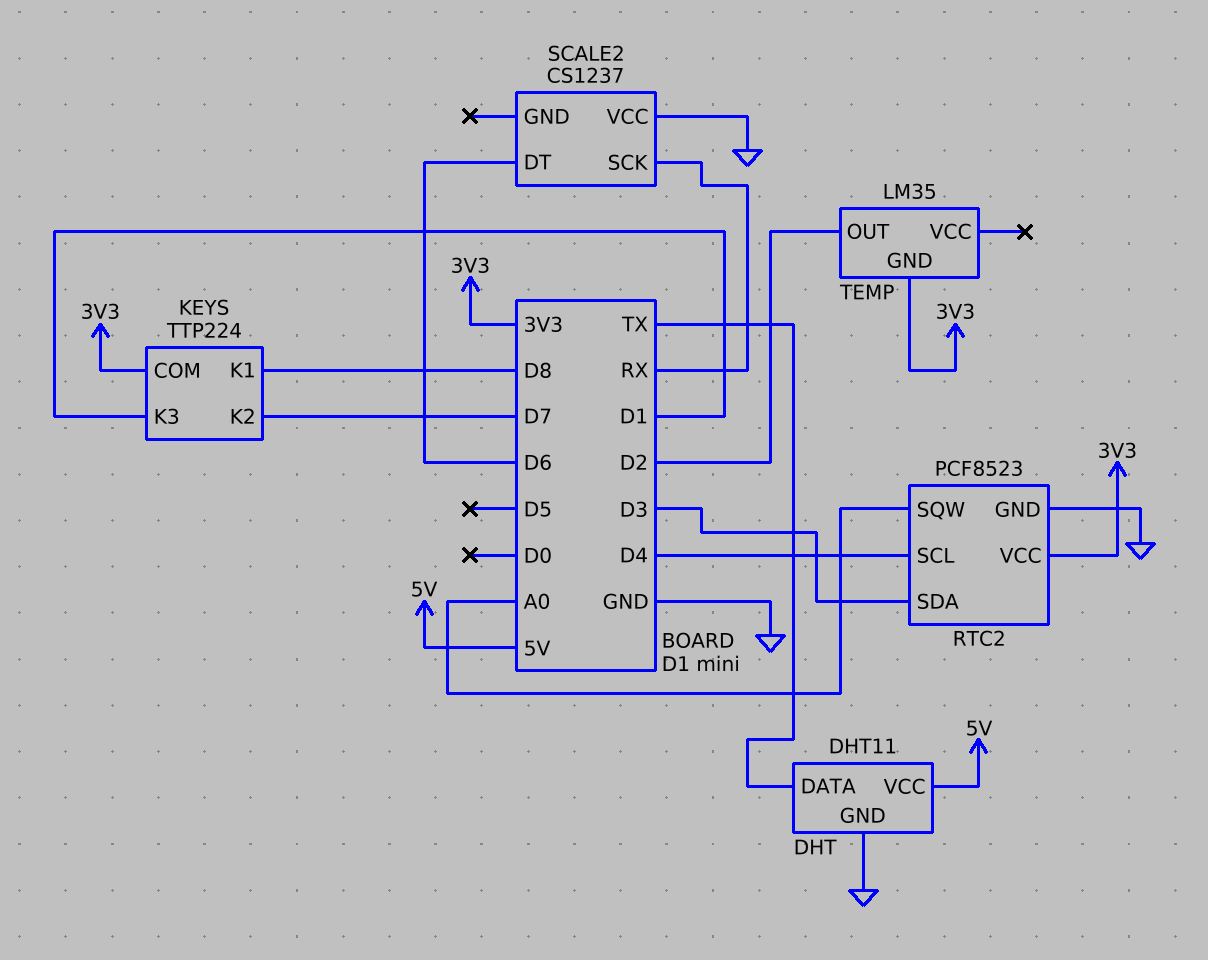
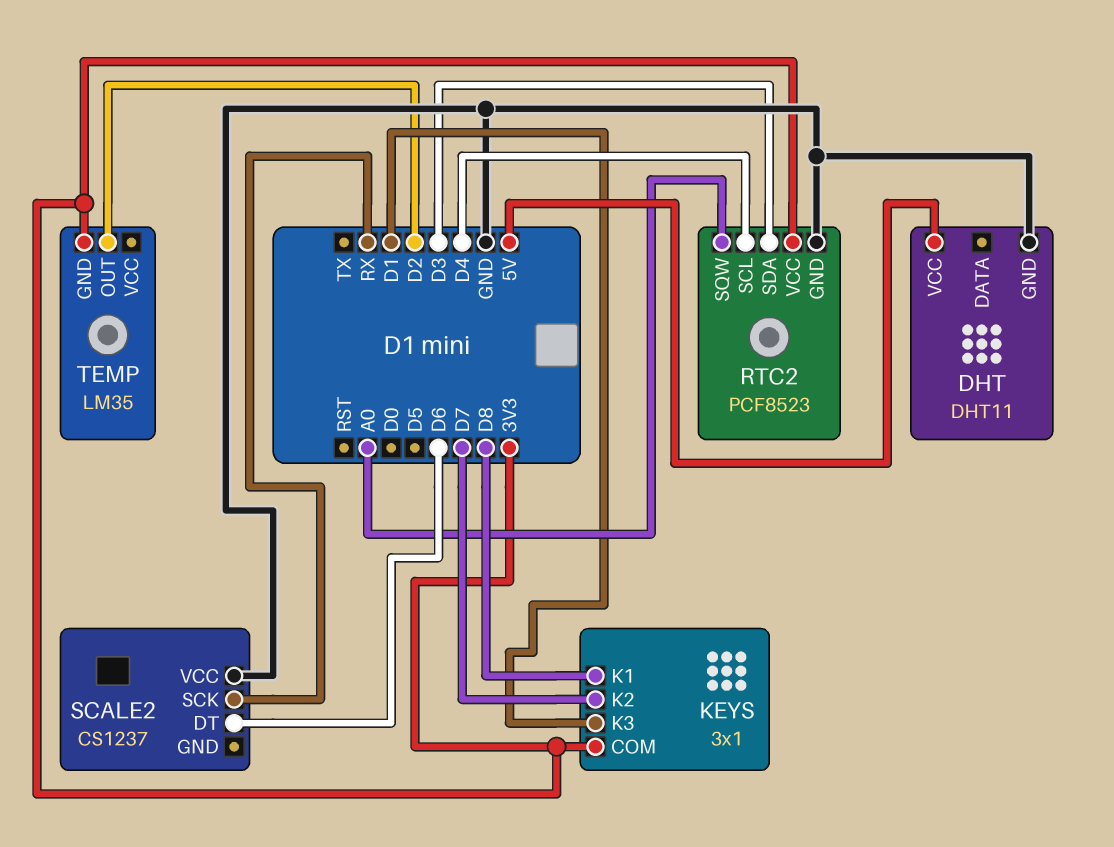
DHT pin DATA: TX -> none
KEYS: TTP224 -> 3x1

